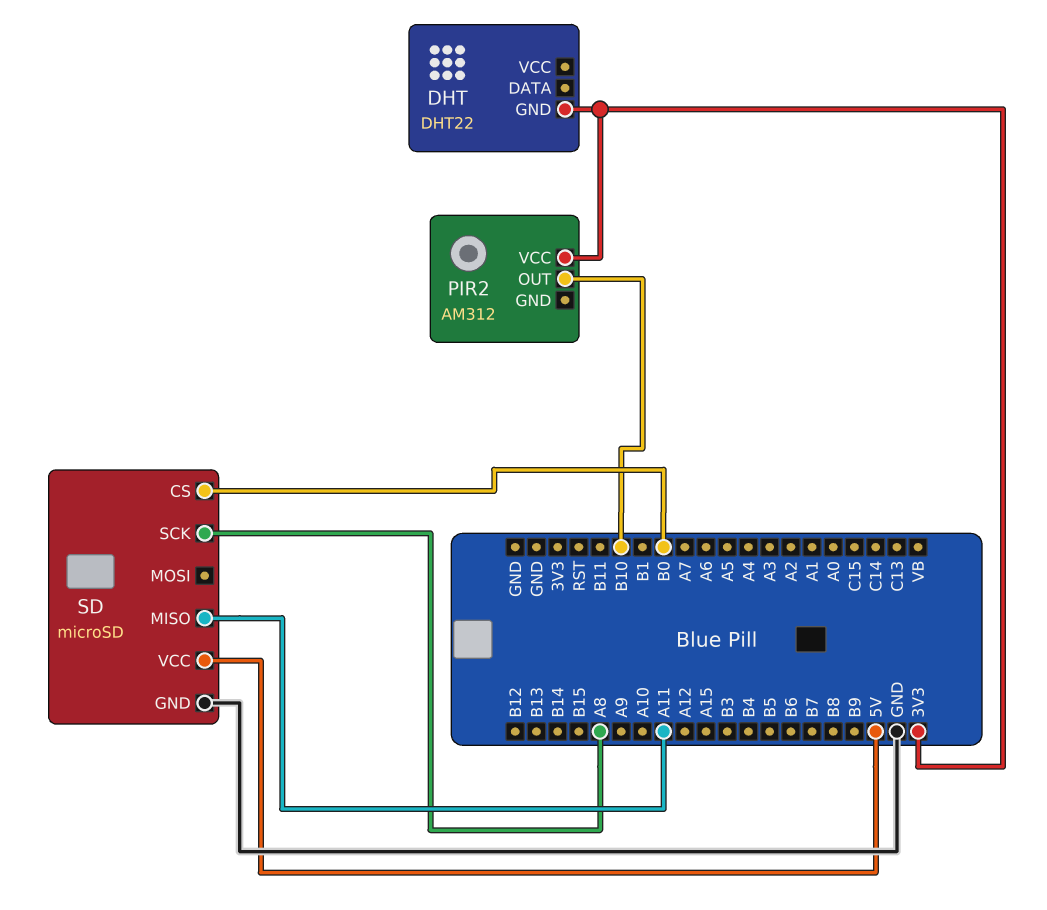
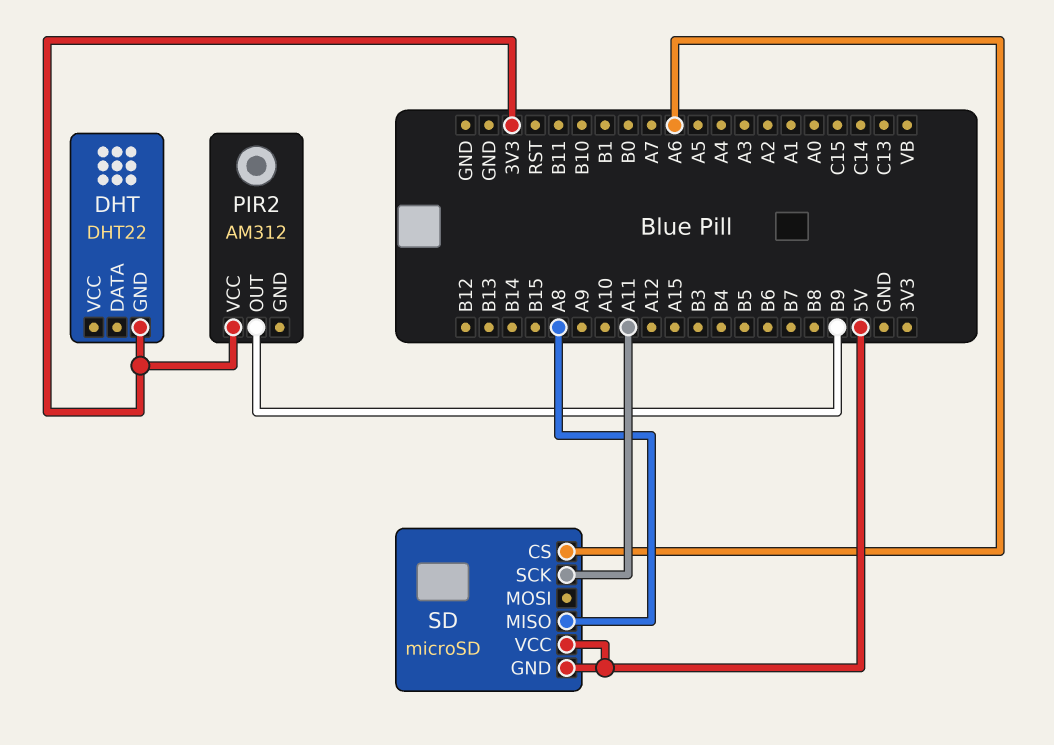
PIR2 pin OUT: B10 -> B9
SD pin CS: B0 -> A6
SD pin GND: GND -> 5V
SD pin MISO: A11 -> A8
SD pin SCK: A8 -> A11

